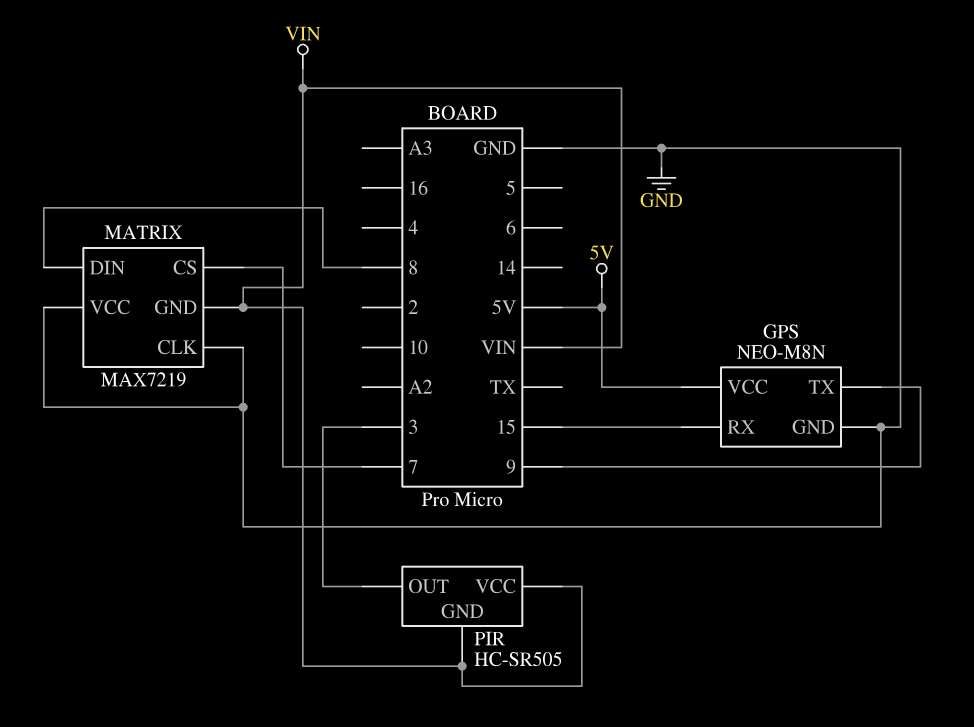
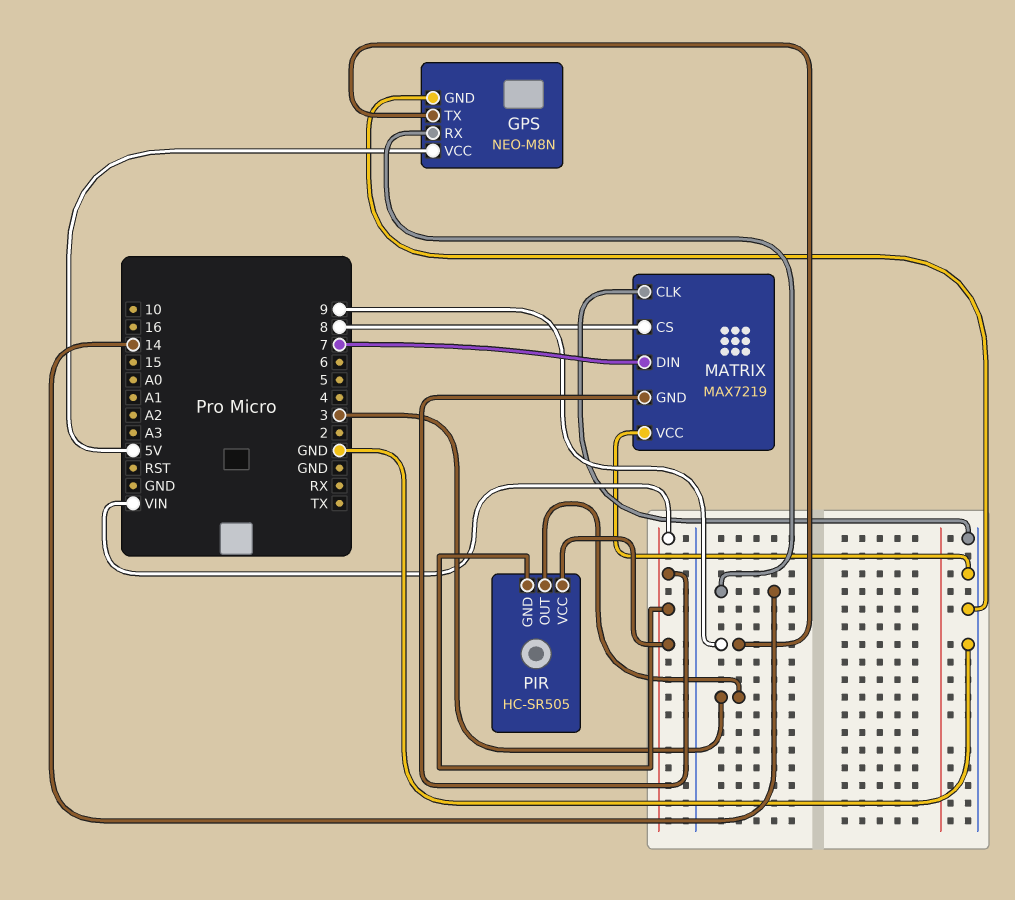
GPS pin RX: 15 -> 14
MATRIX pin CS: 7 -> 8
MATRIX pin DIN: 8 -> 7

